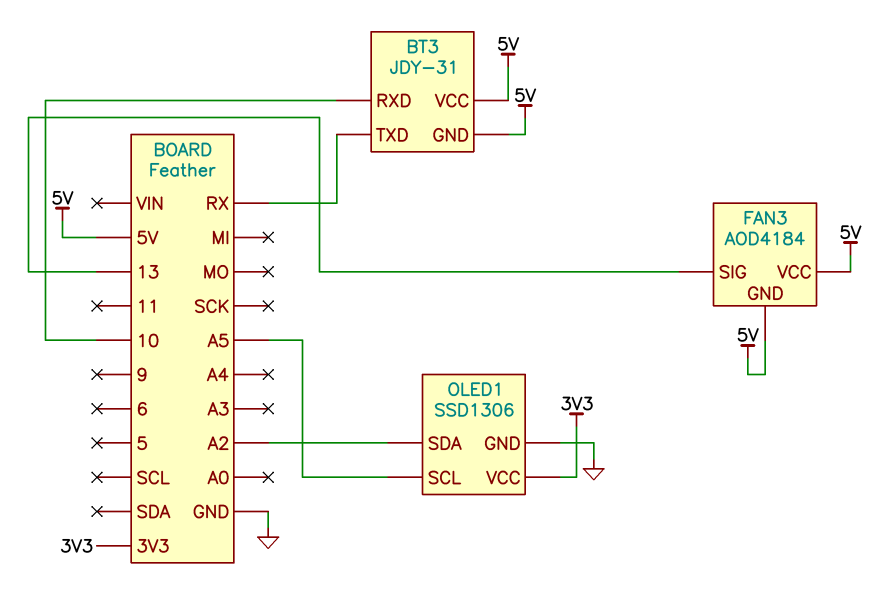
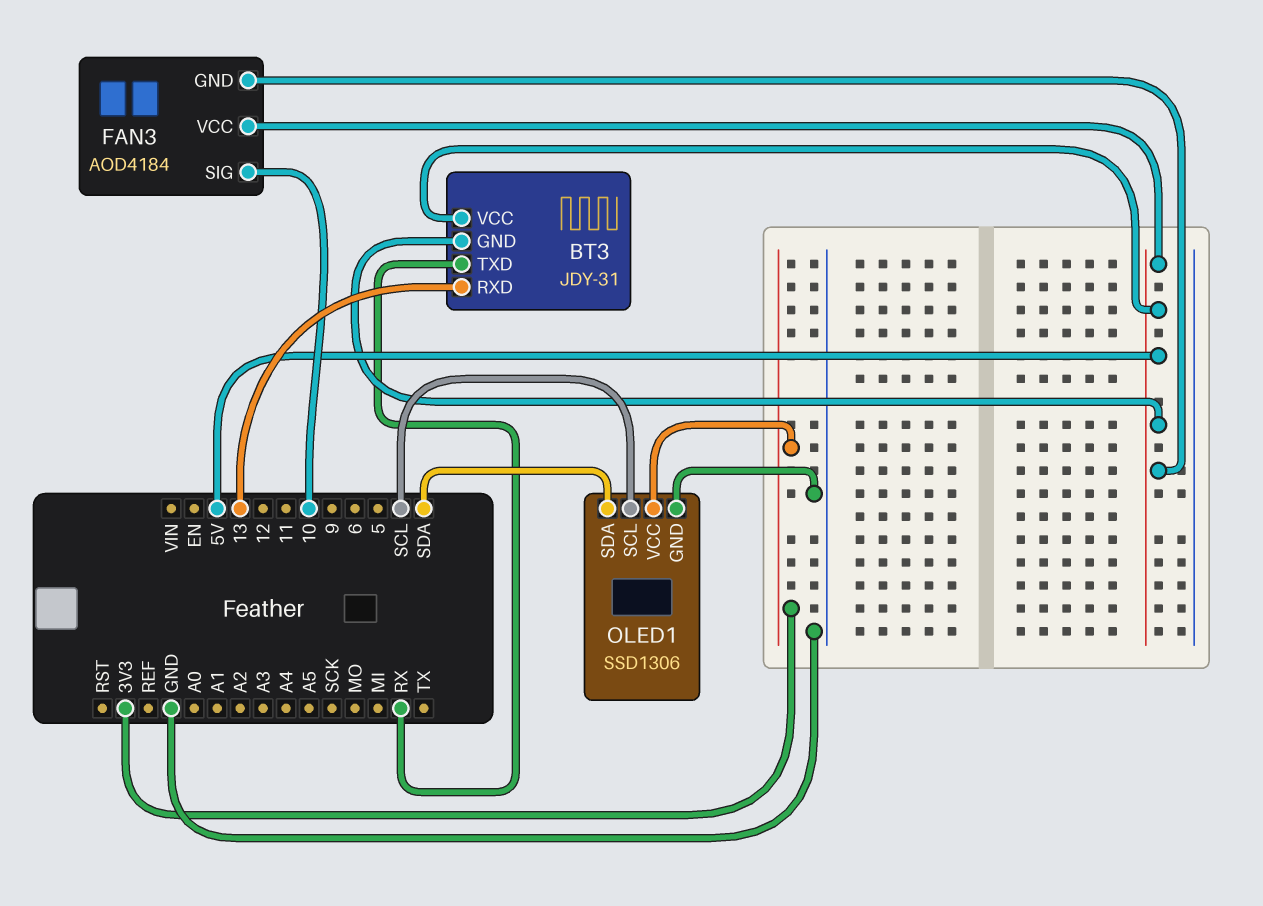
BT3 pin RXD: 10 -> 13
FAN3 pin SIG: 13 -> 10
OLED1 pin SCL: A5 -> SCL
OLED1 pin SDA: A2 -> SDA

